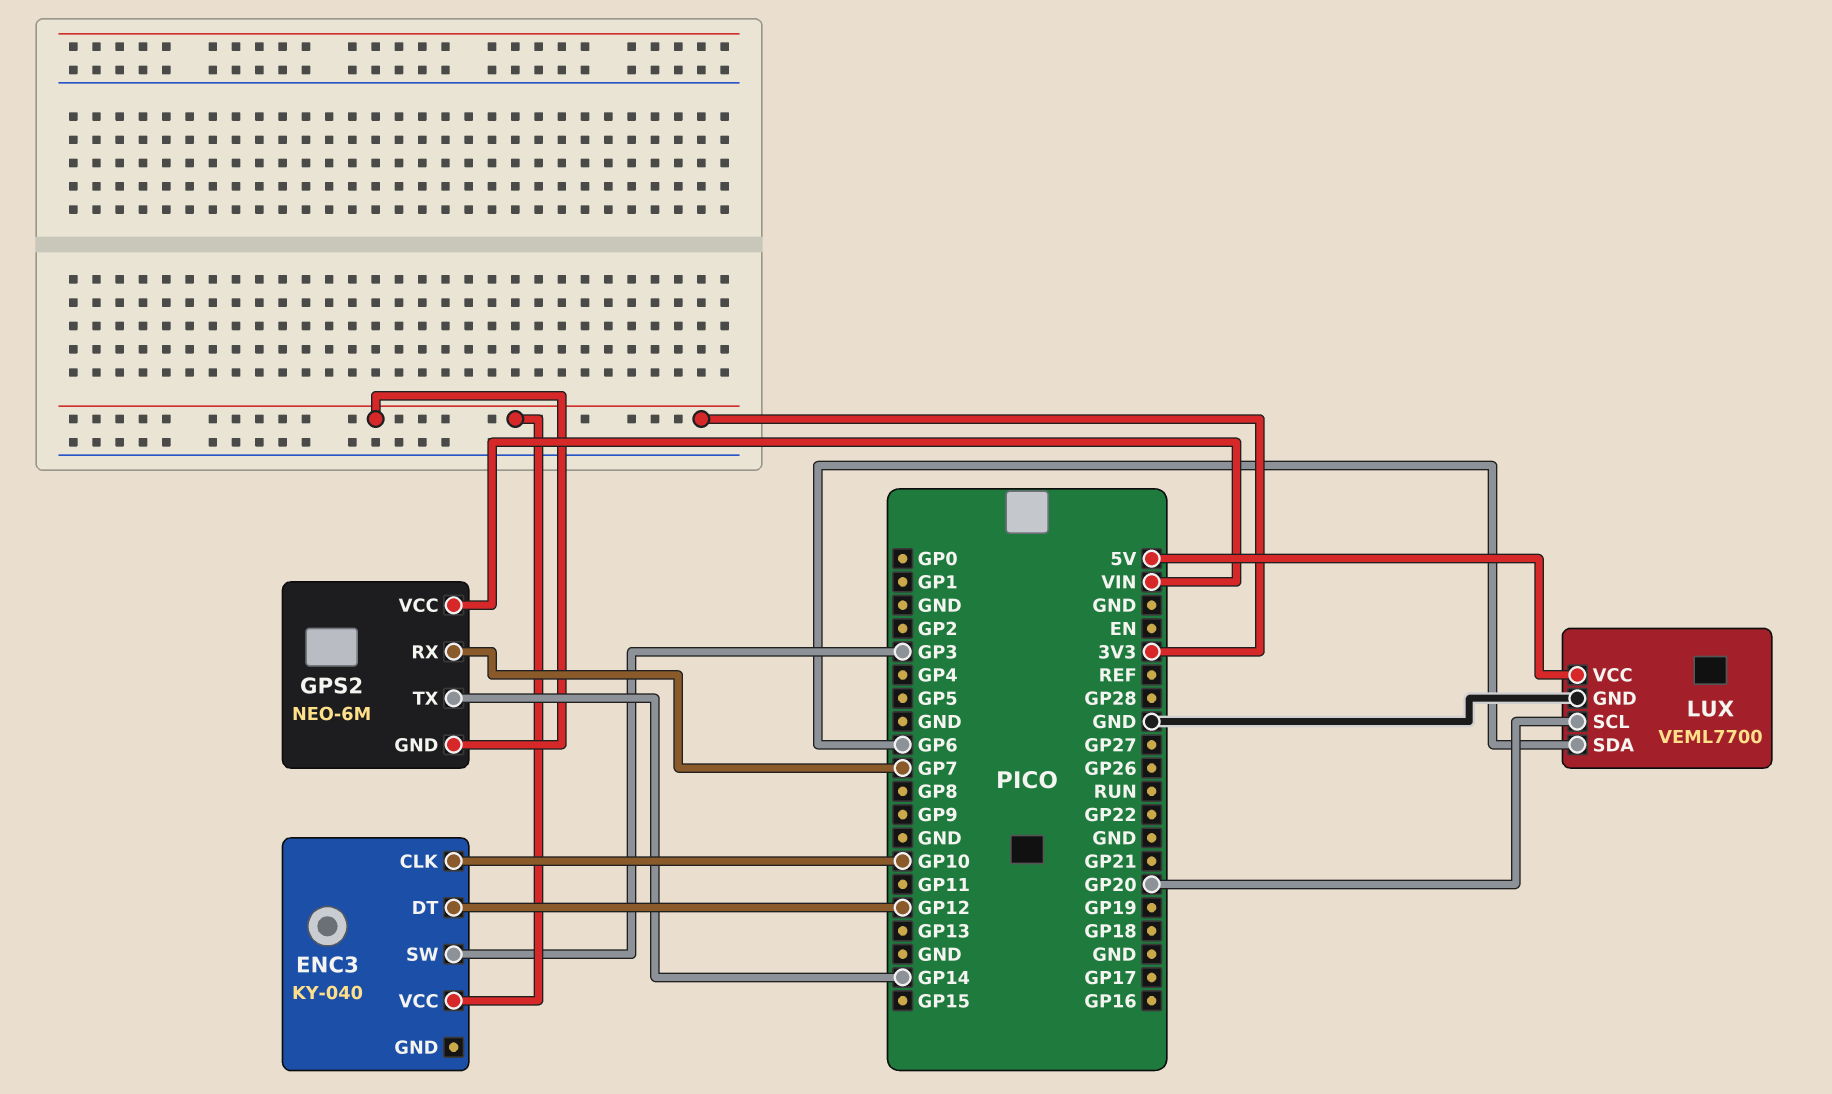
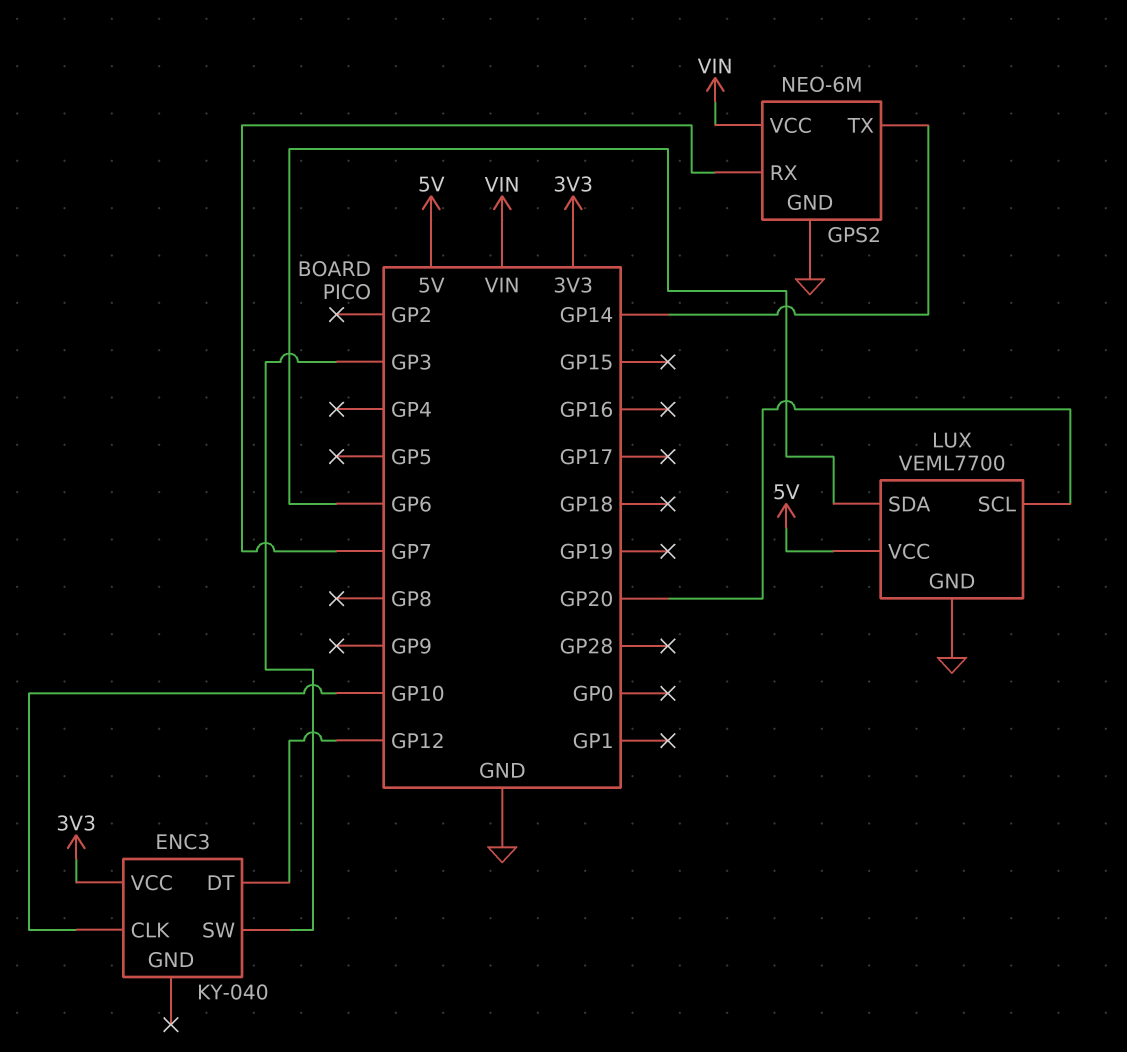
GPS2 pin GND: 3V3 -> GND

